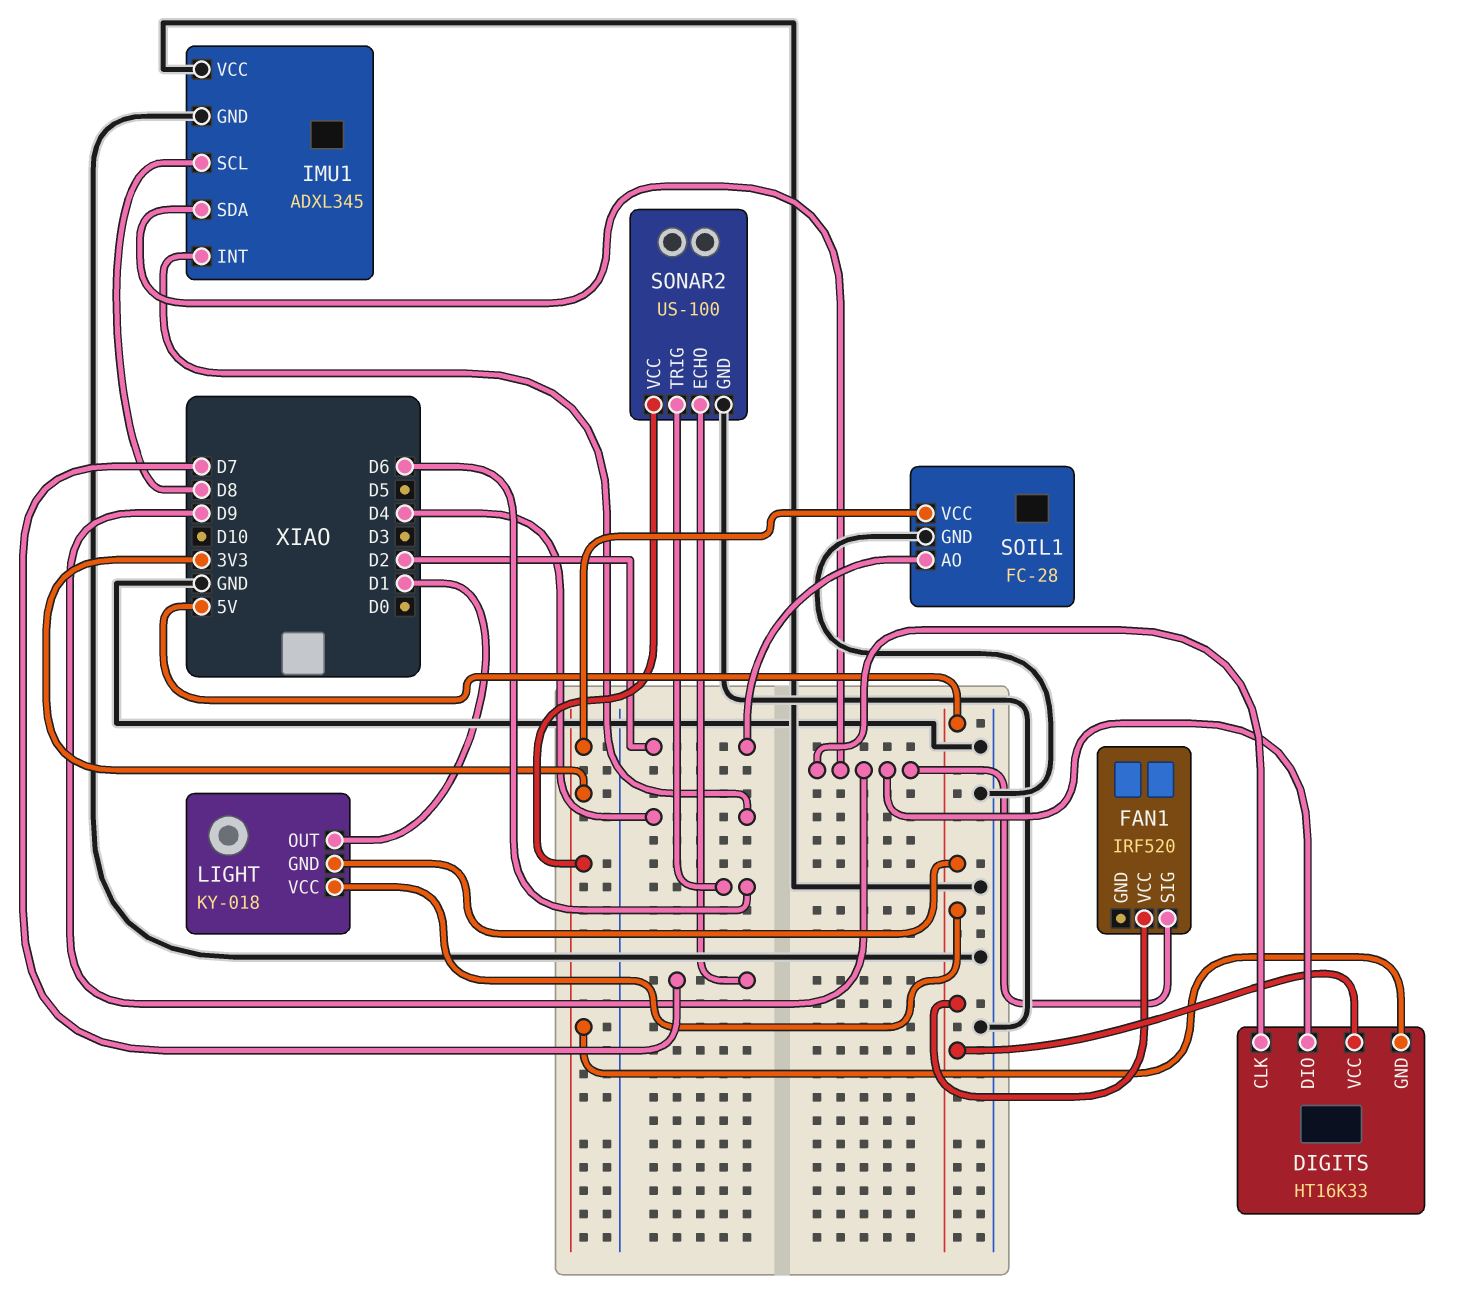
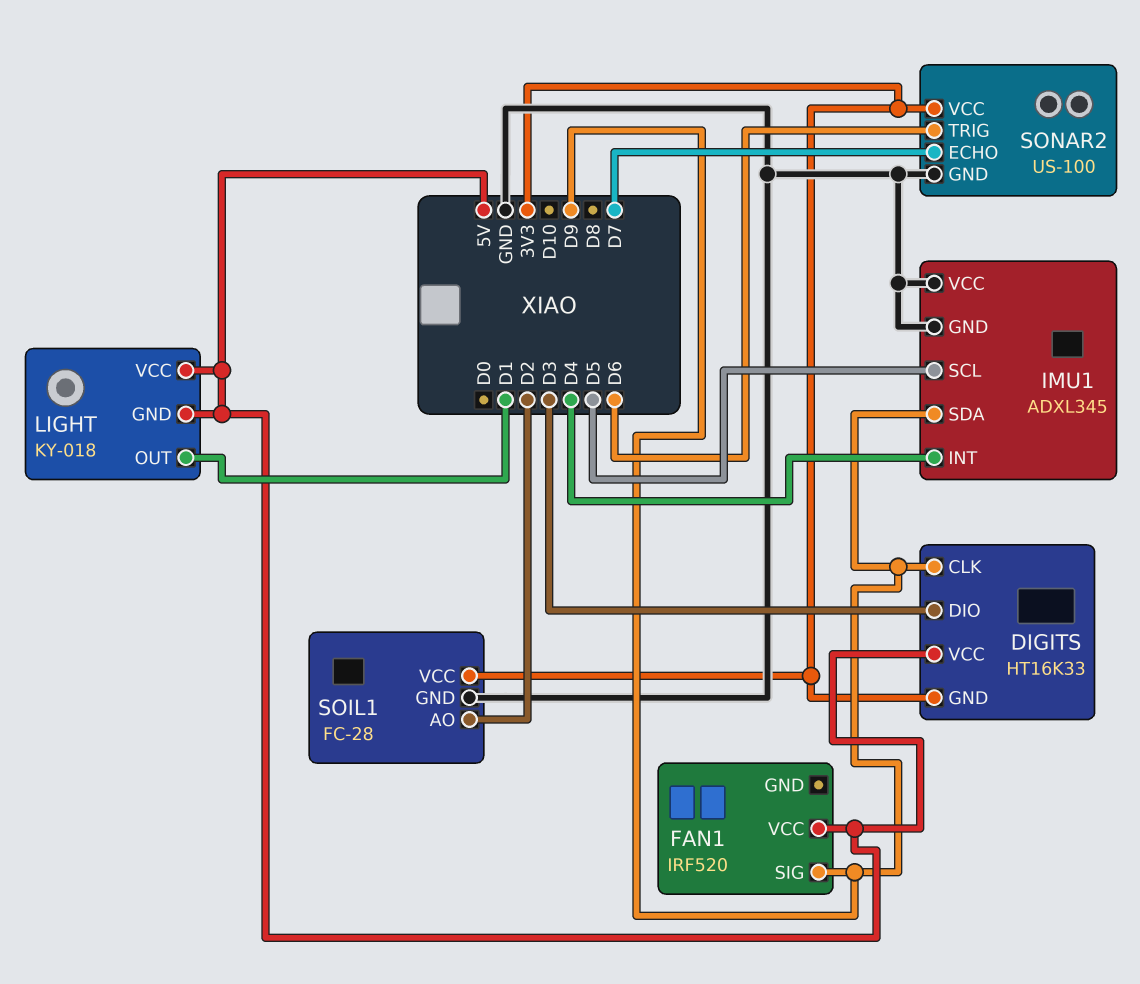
DIGITS pin DIO: D9 -> D3
IMU1 pin SCL: D8 -> D5

